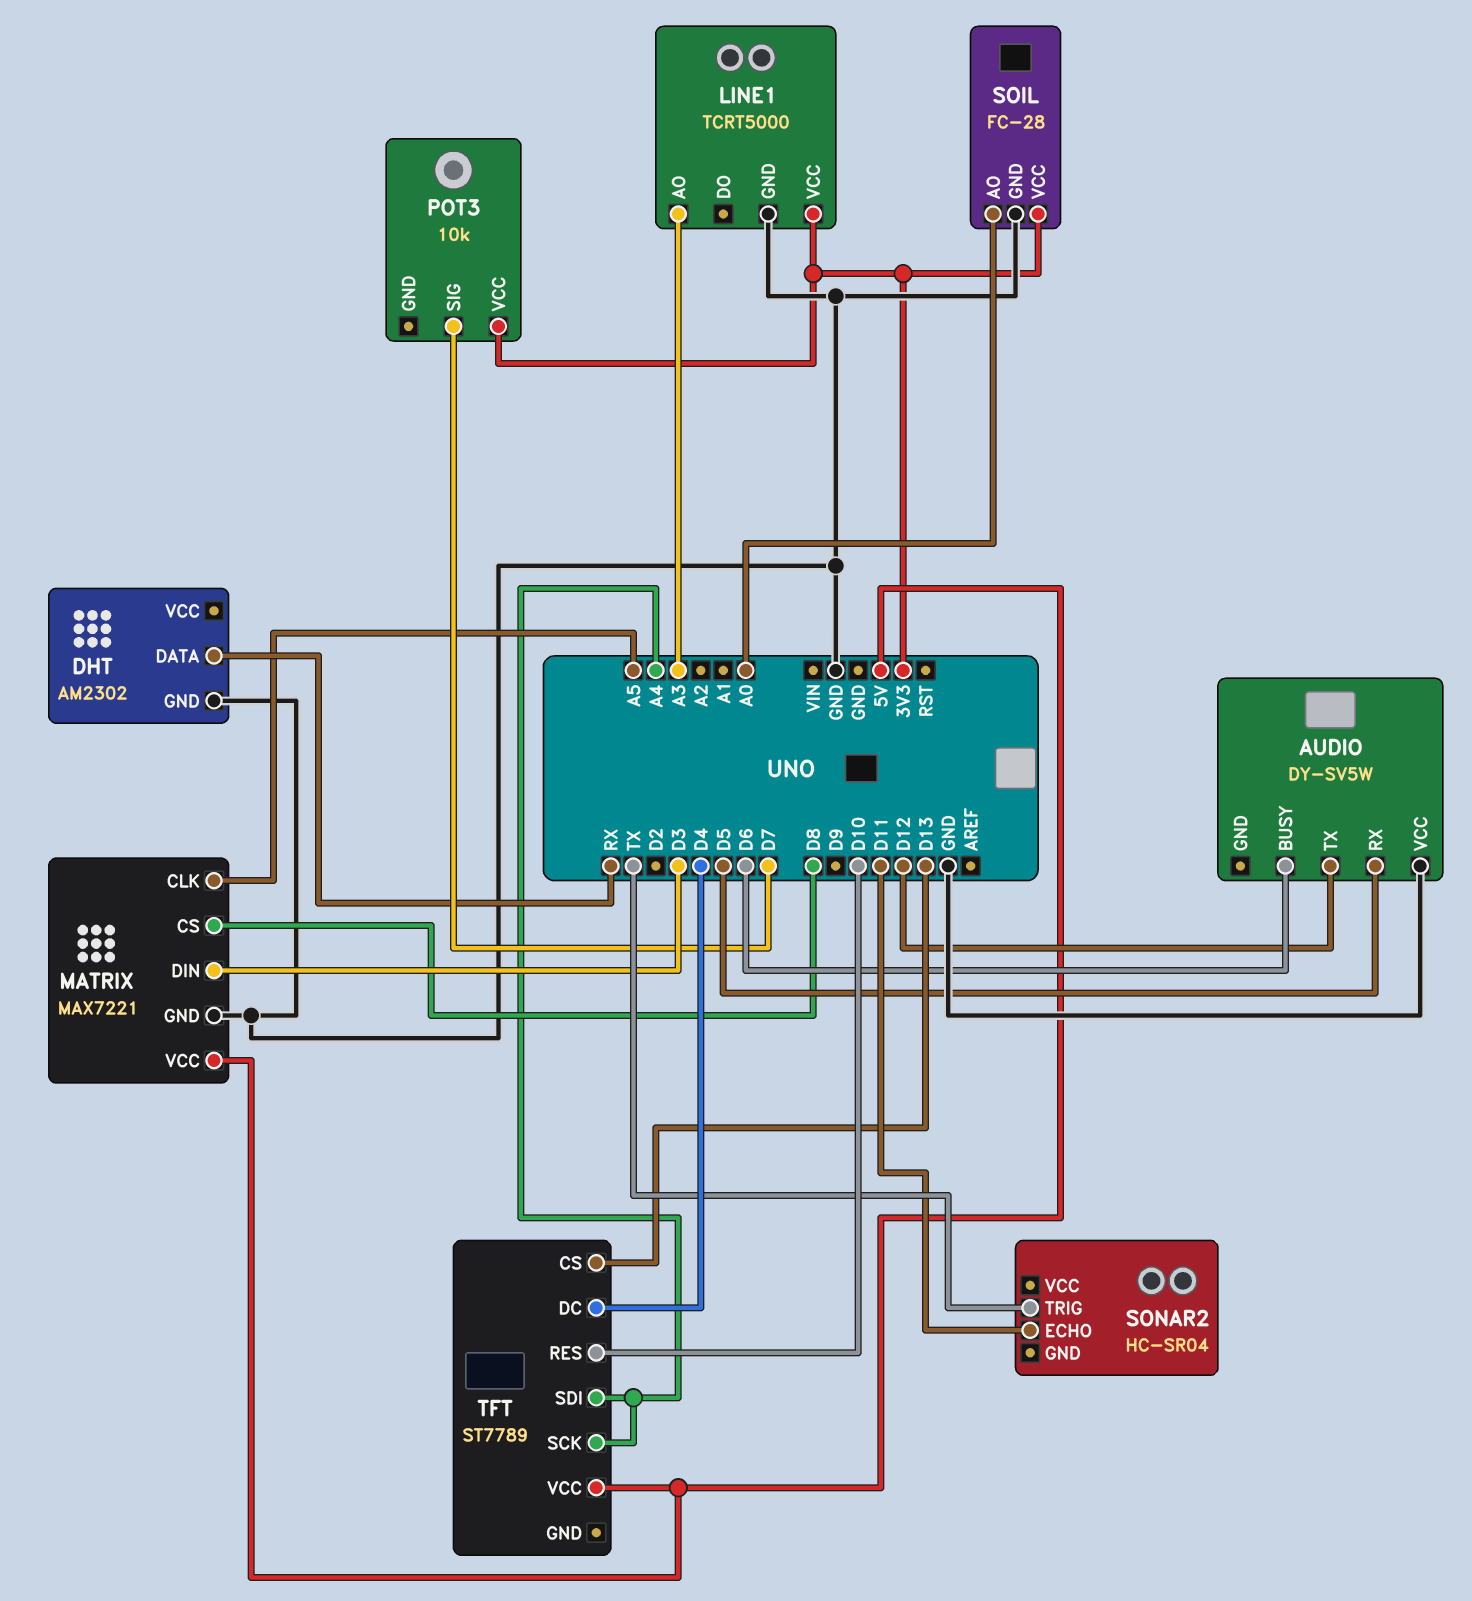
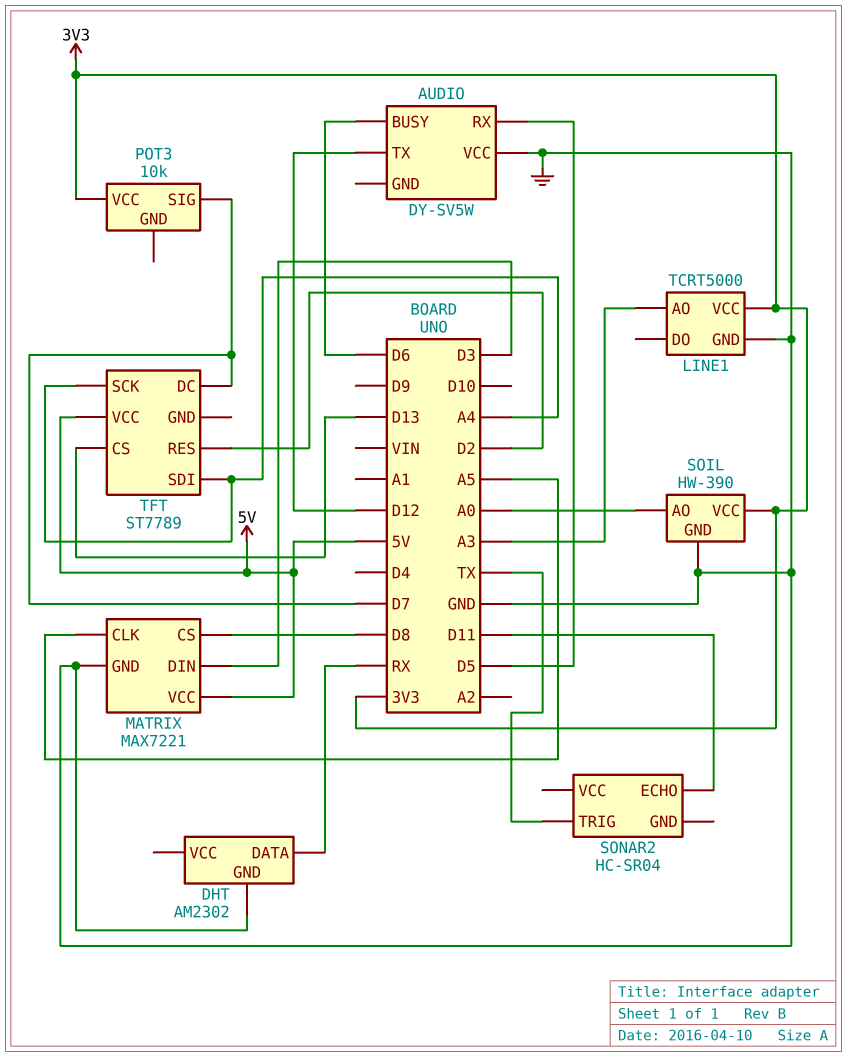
SOIL: FC-28 -> HW-390
TFT pin DC: D4 -> D7
TFT pin RES: D10 -> D2

